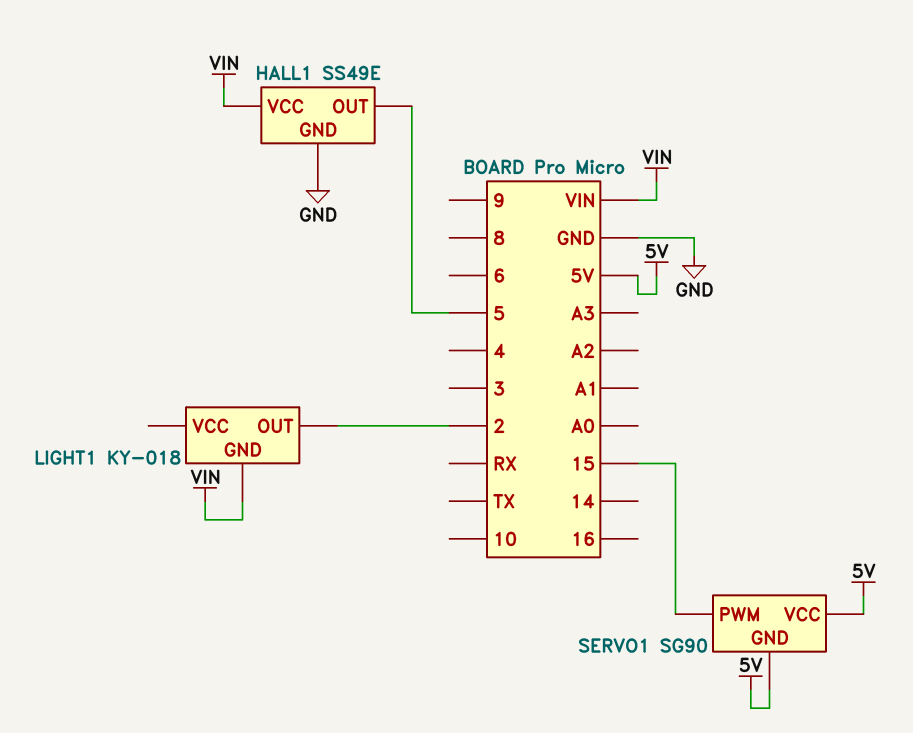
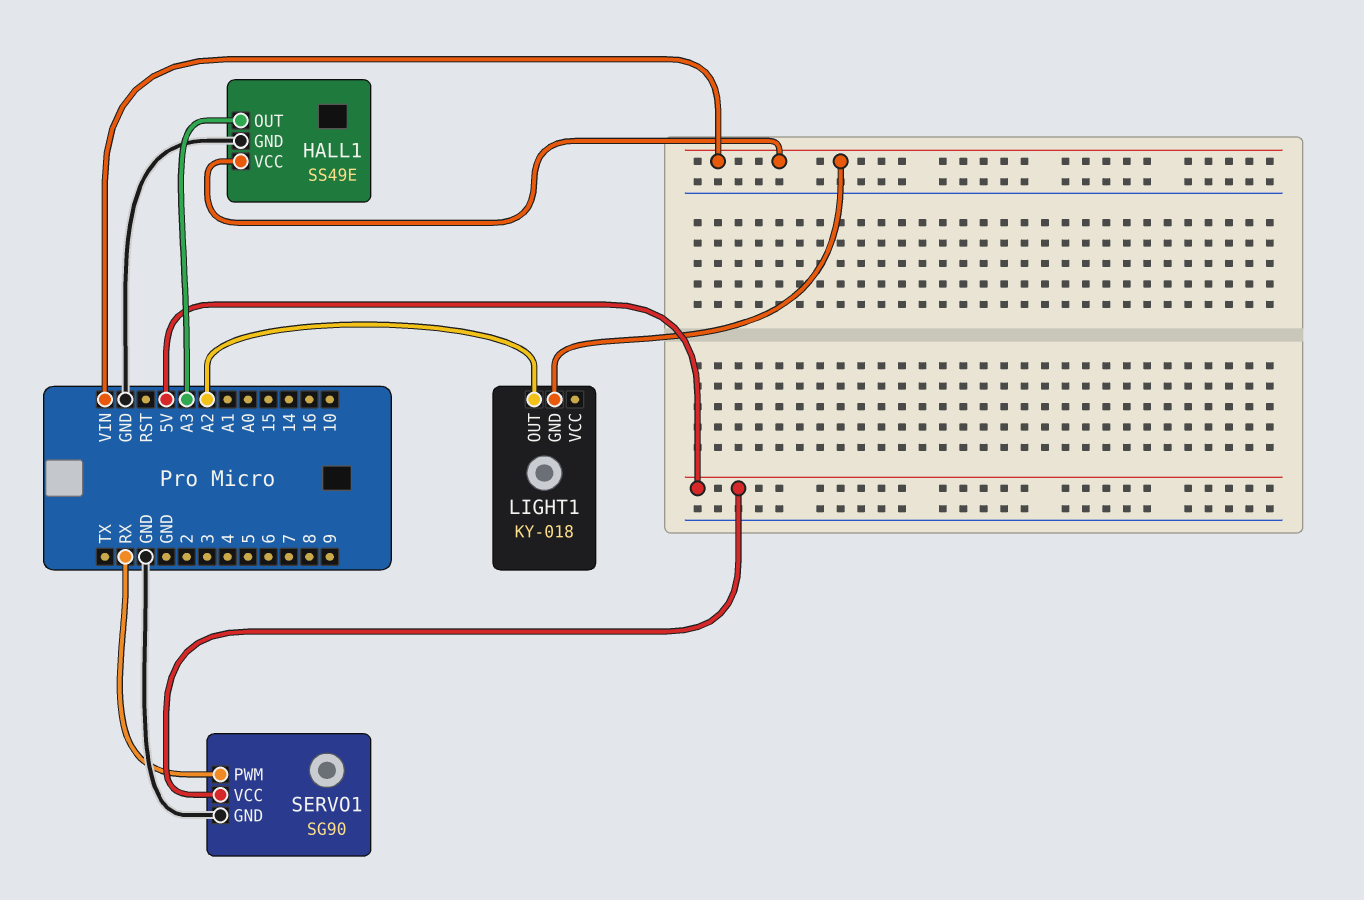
HALL1 pin OUT: 5 -> A3
LIGHT1 pin OUT: 2 -> A2
SERVO1 pin GND: 5V -> GND
SERVO1 pin PWM: 15 -> RX

